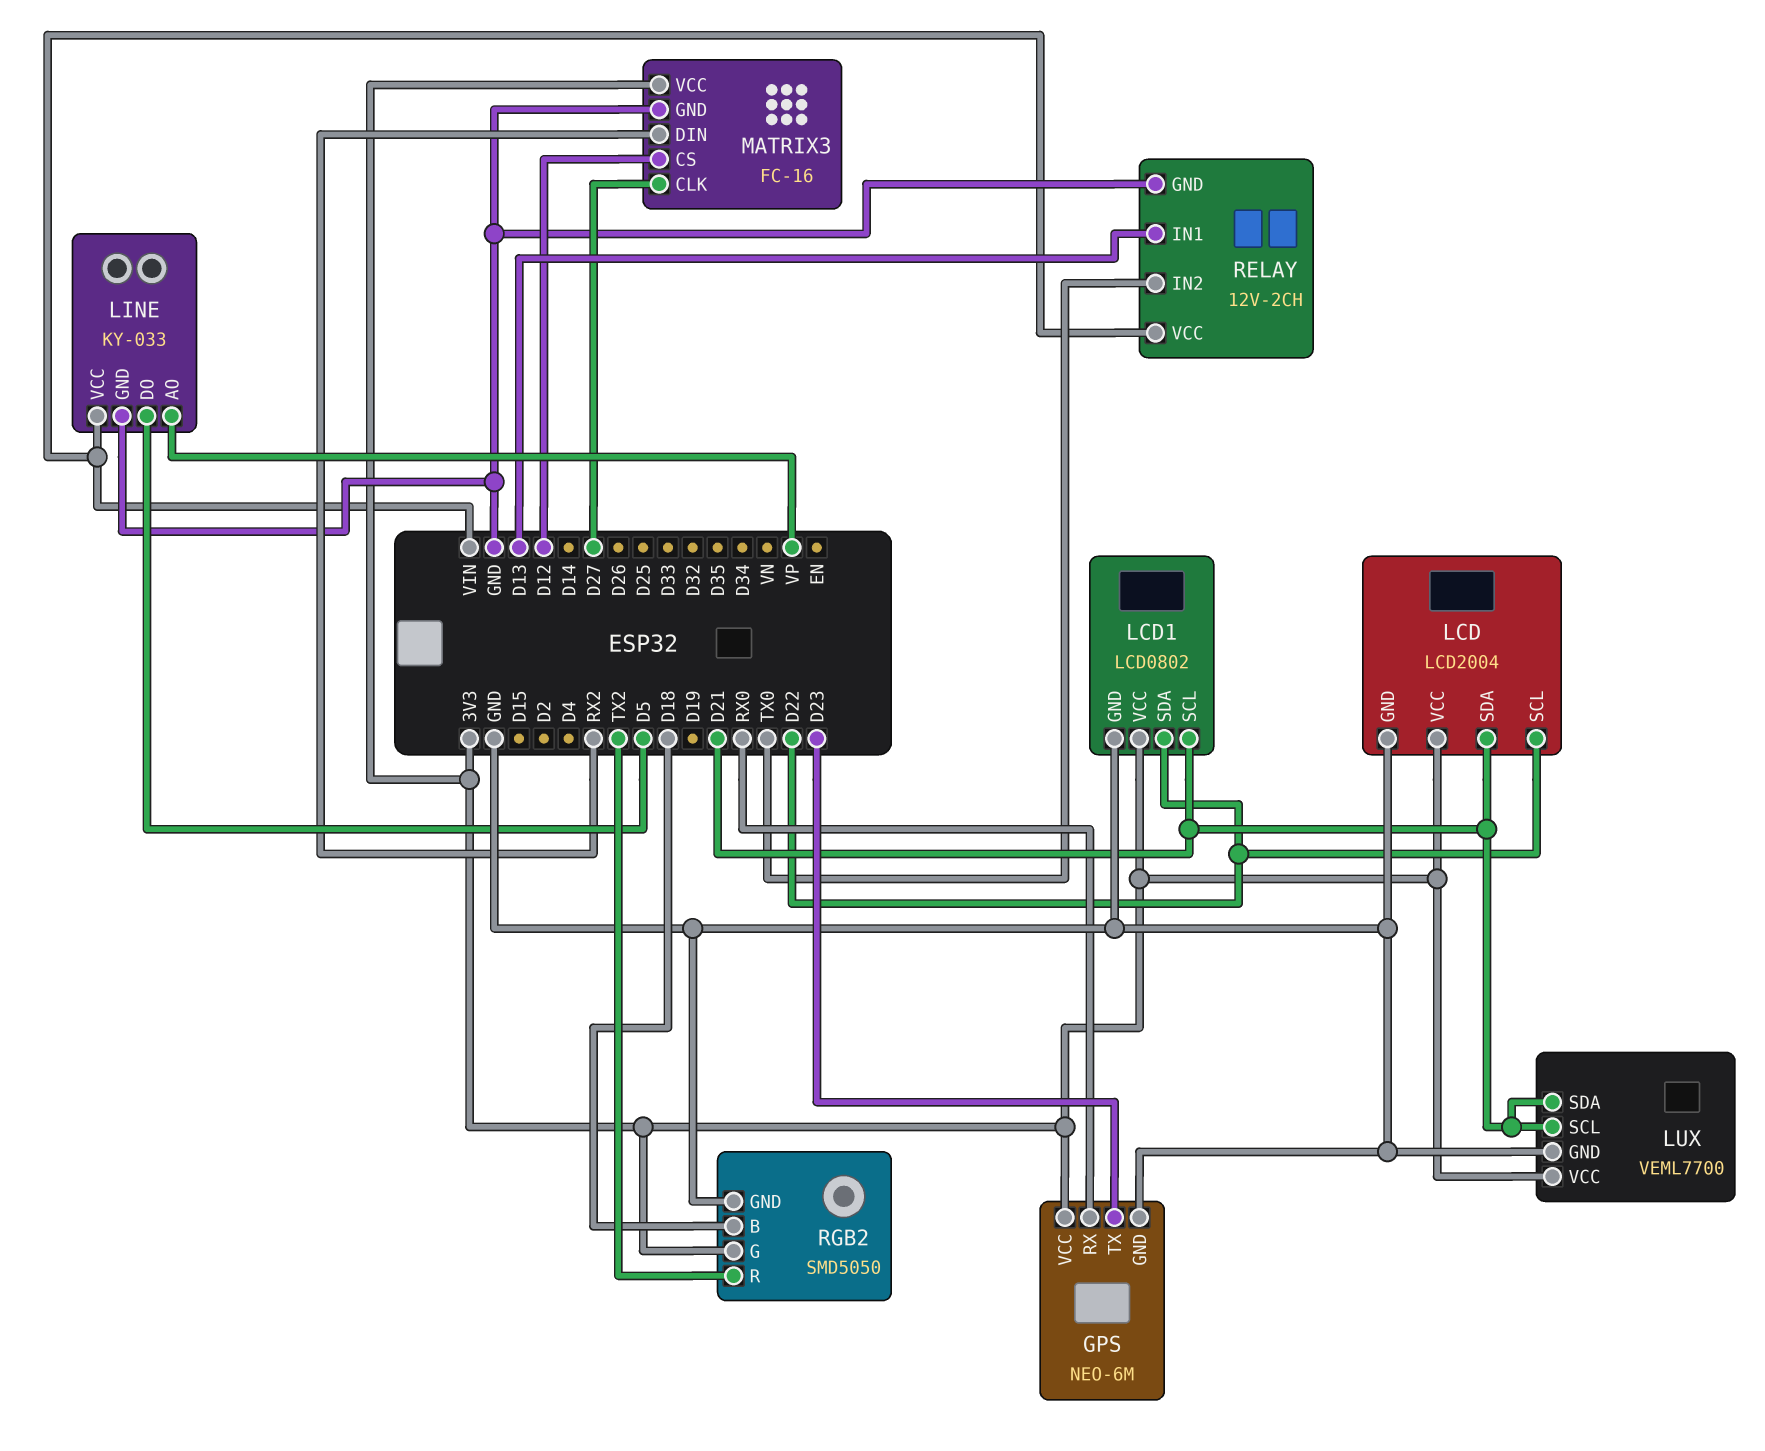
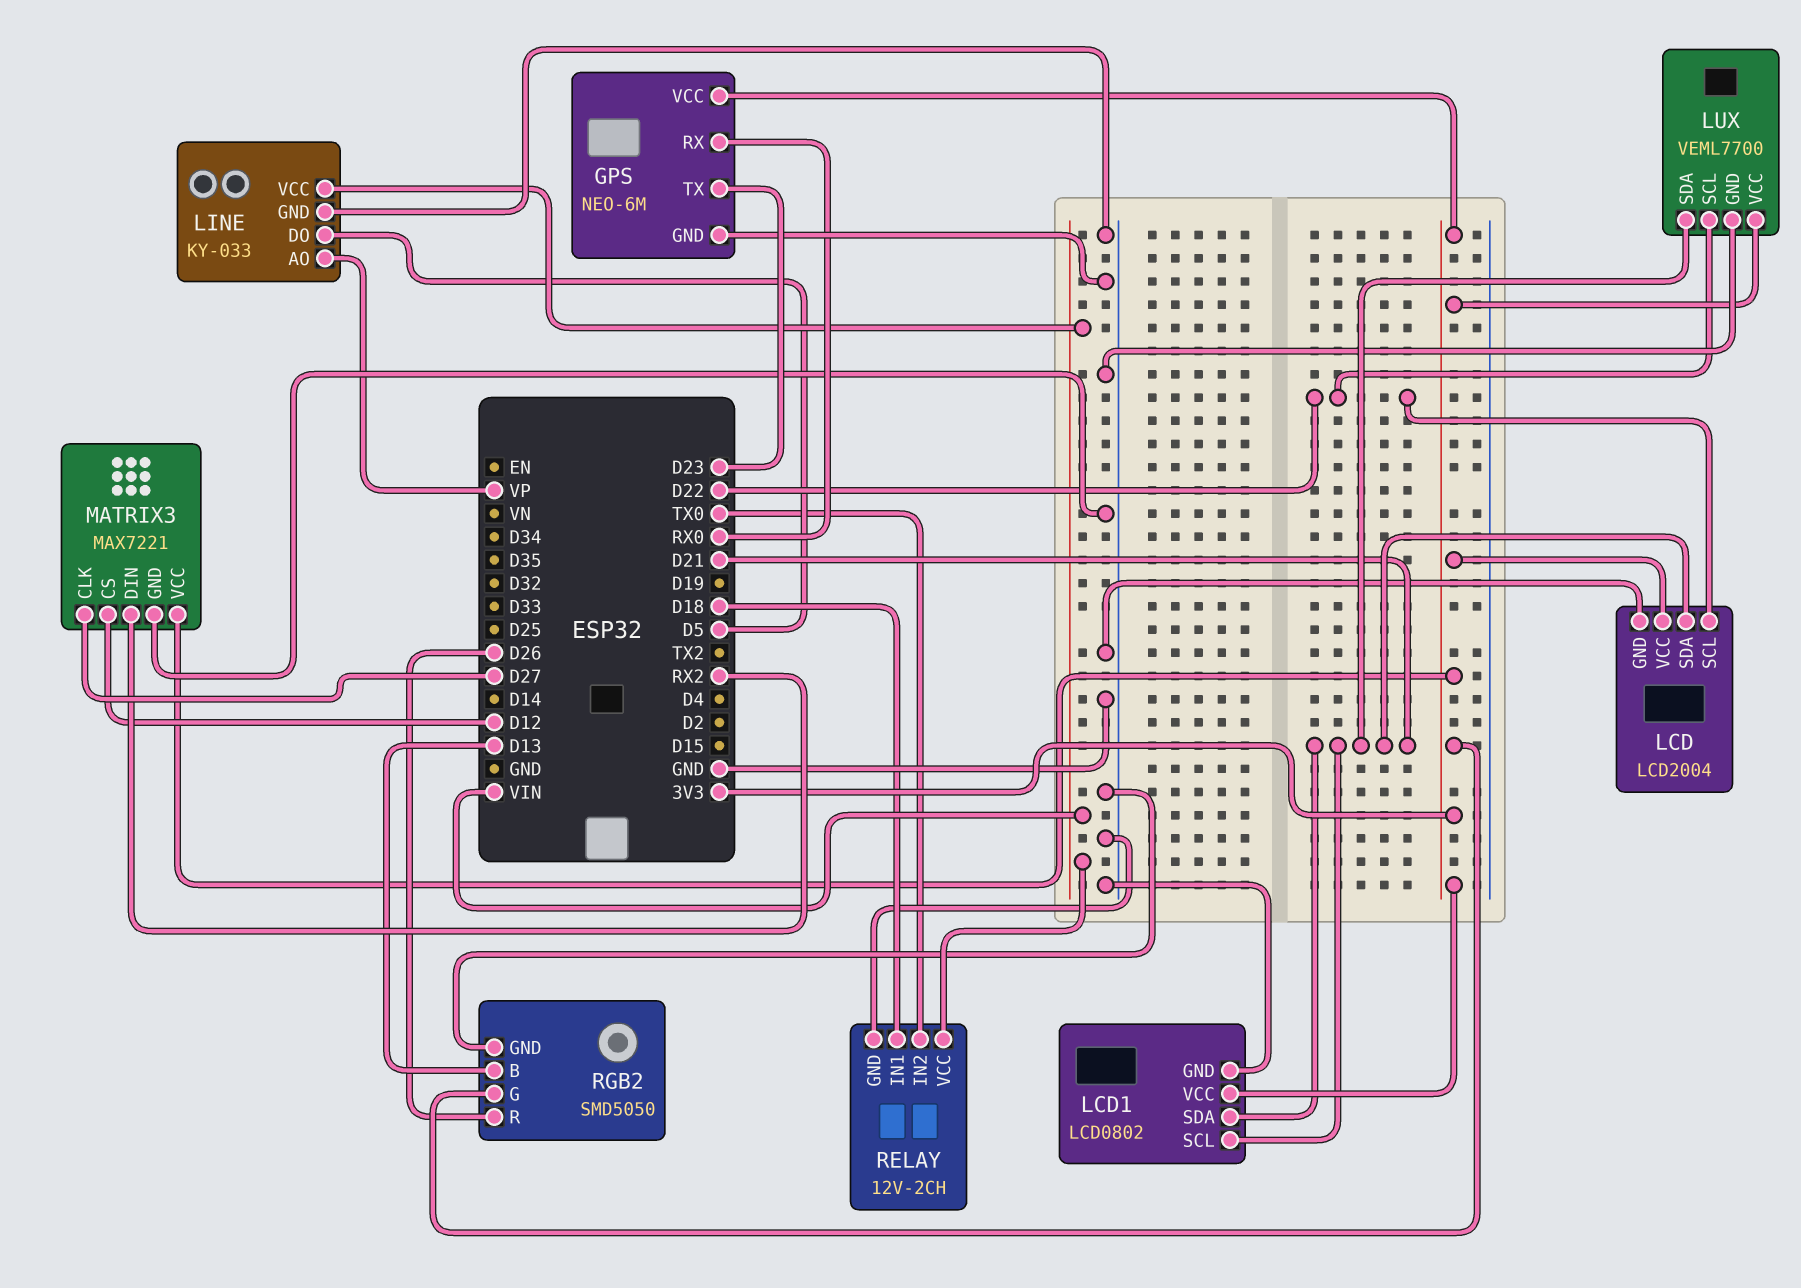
LCD1 pin SDA: D22 -> D21
LUX pin SCL: D21 -> D22
MATRIX3: FC-16 -> MAX7221
RELAY pin IN1: D13 -> D18
RGB2 pin B: D18 -> D13
RGB2 pin R: TX2 -> D26

